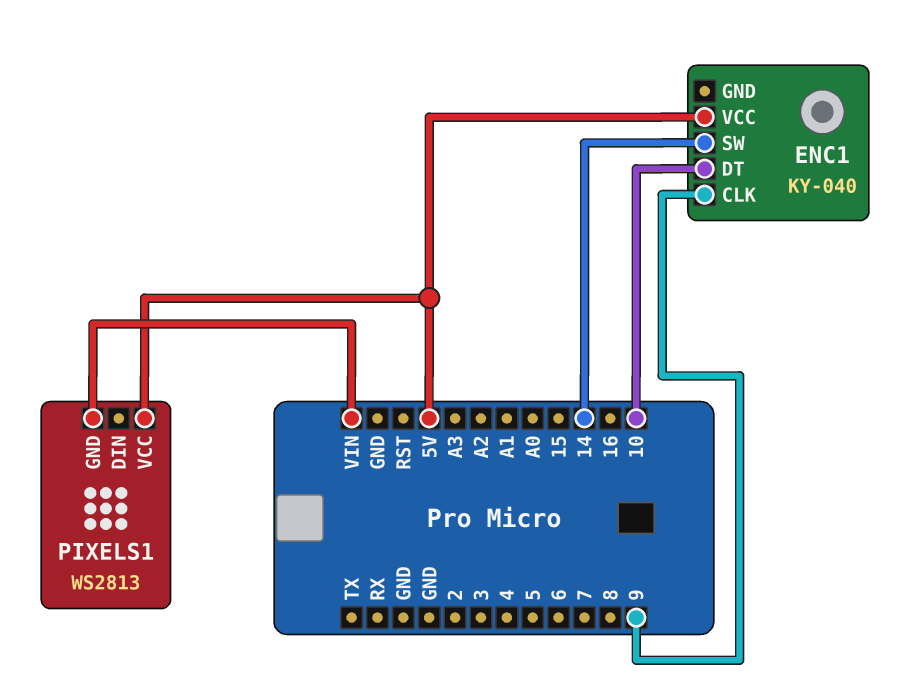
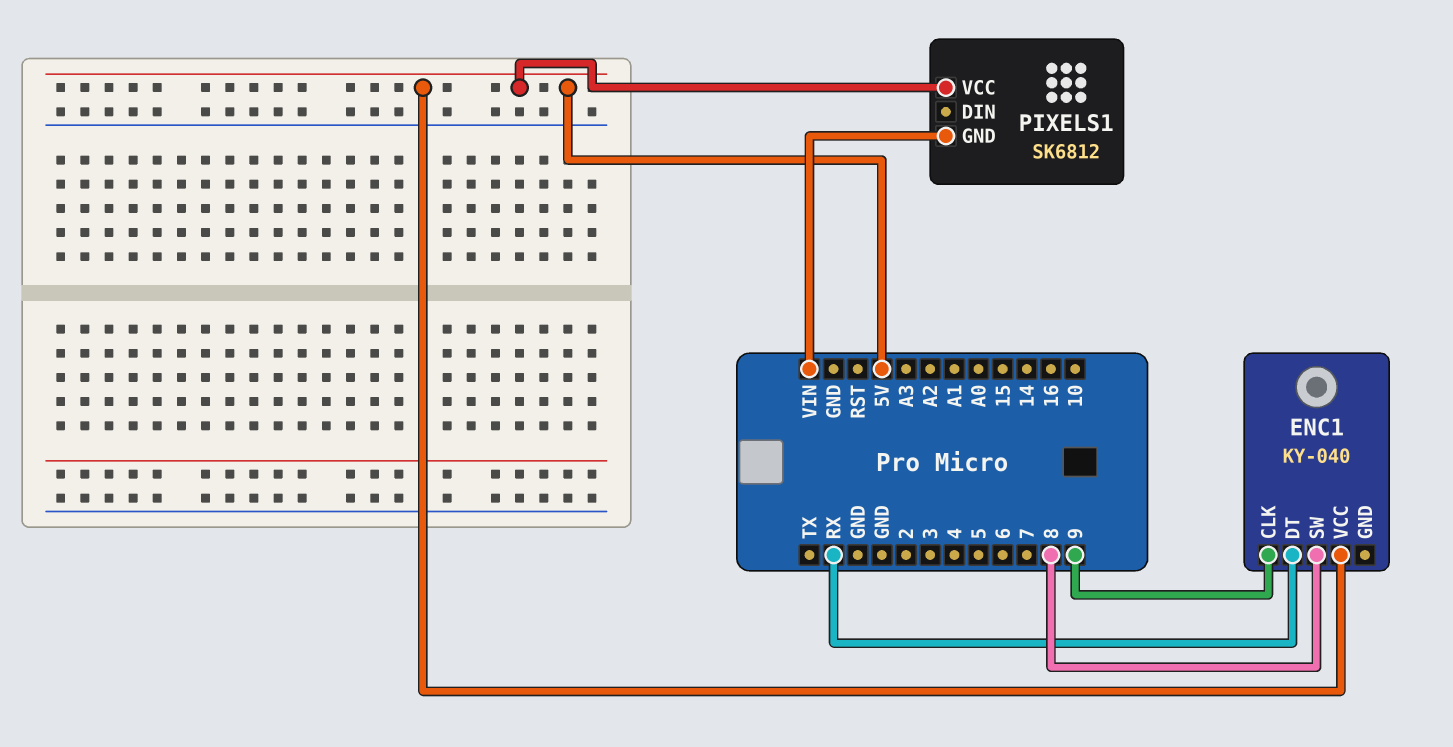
ENC1 pin DT: 10 -> RX
ENC1 pin SW: 14 -> 8
PIXELS1: WS2813 -> SK6812

